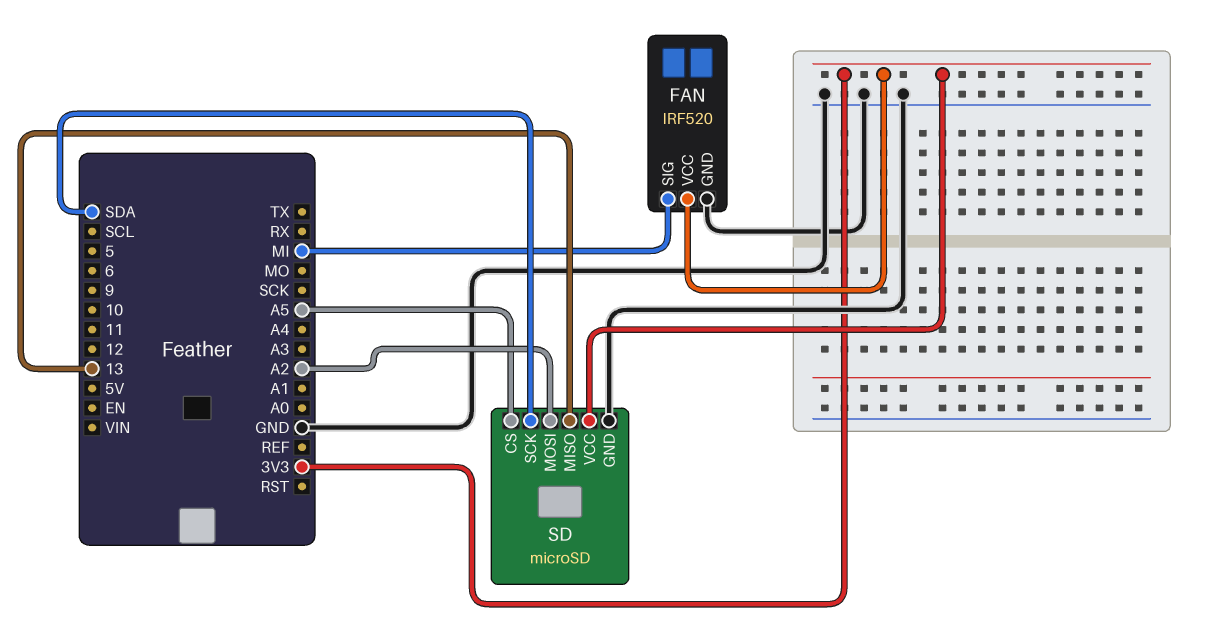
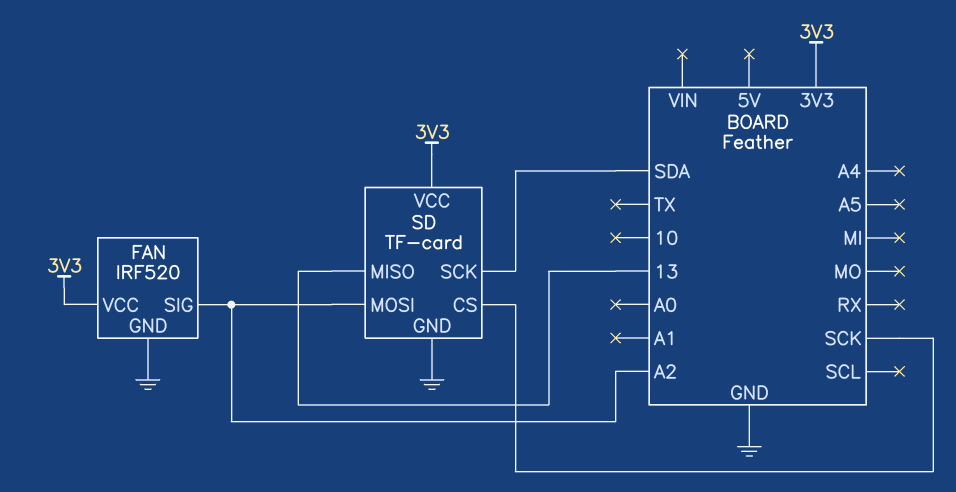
FAN pin SIG: MI -> A2
SD: microSD -> TF-card
SD pin CS: A5 -> SCK

